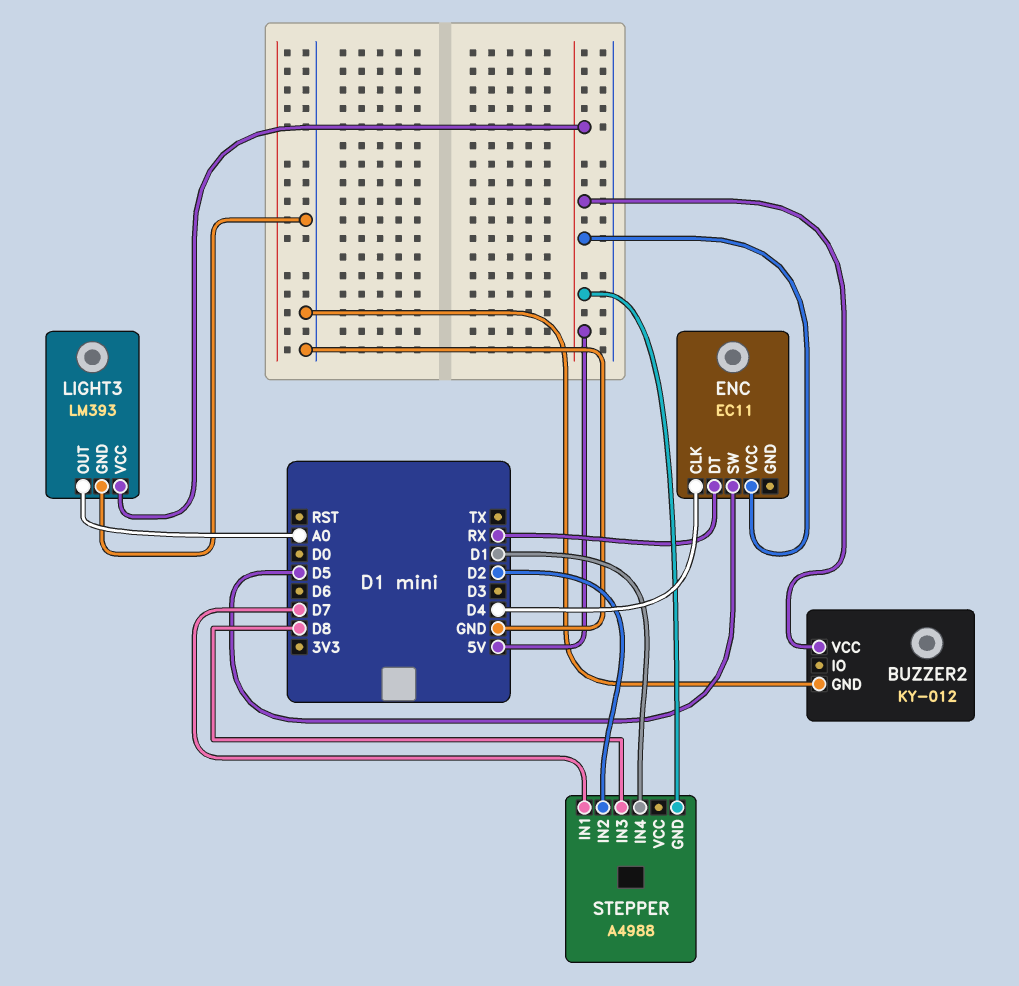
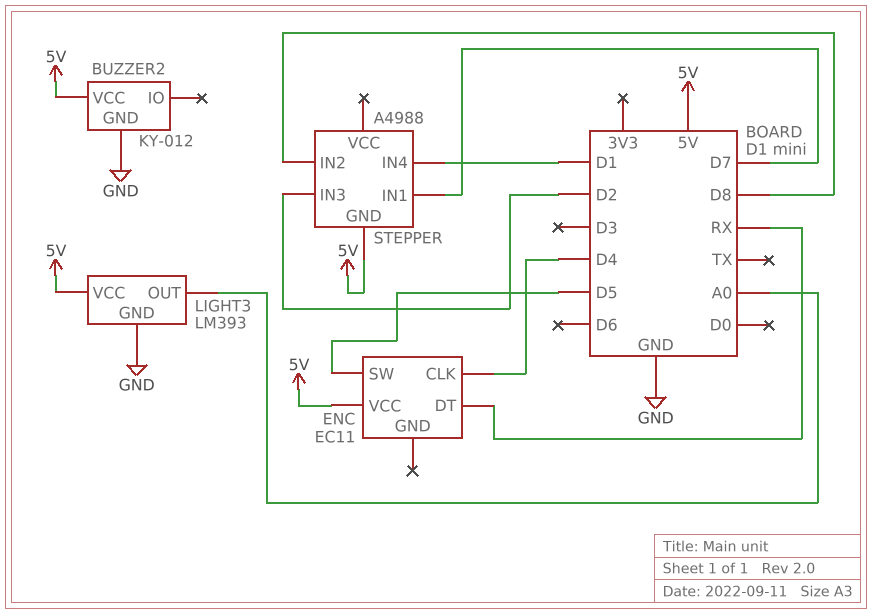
STEPPER pin IN2: D2 -> D8
STEPPER pin IN3: D8 -> D2

